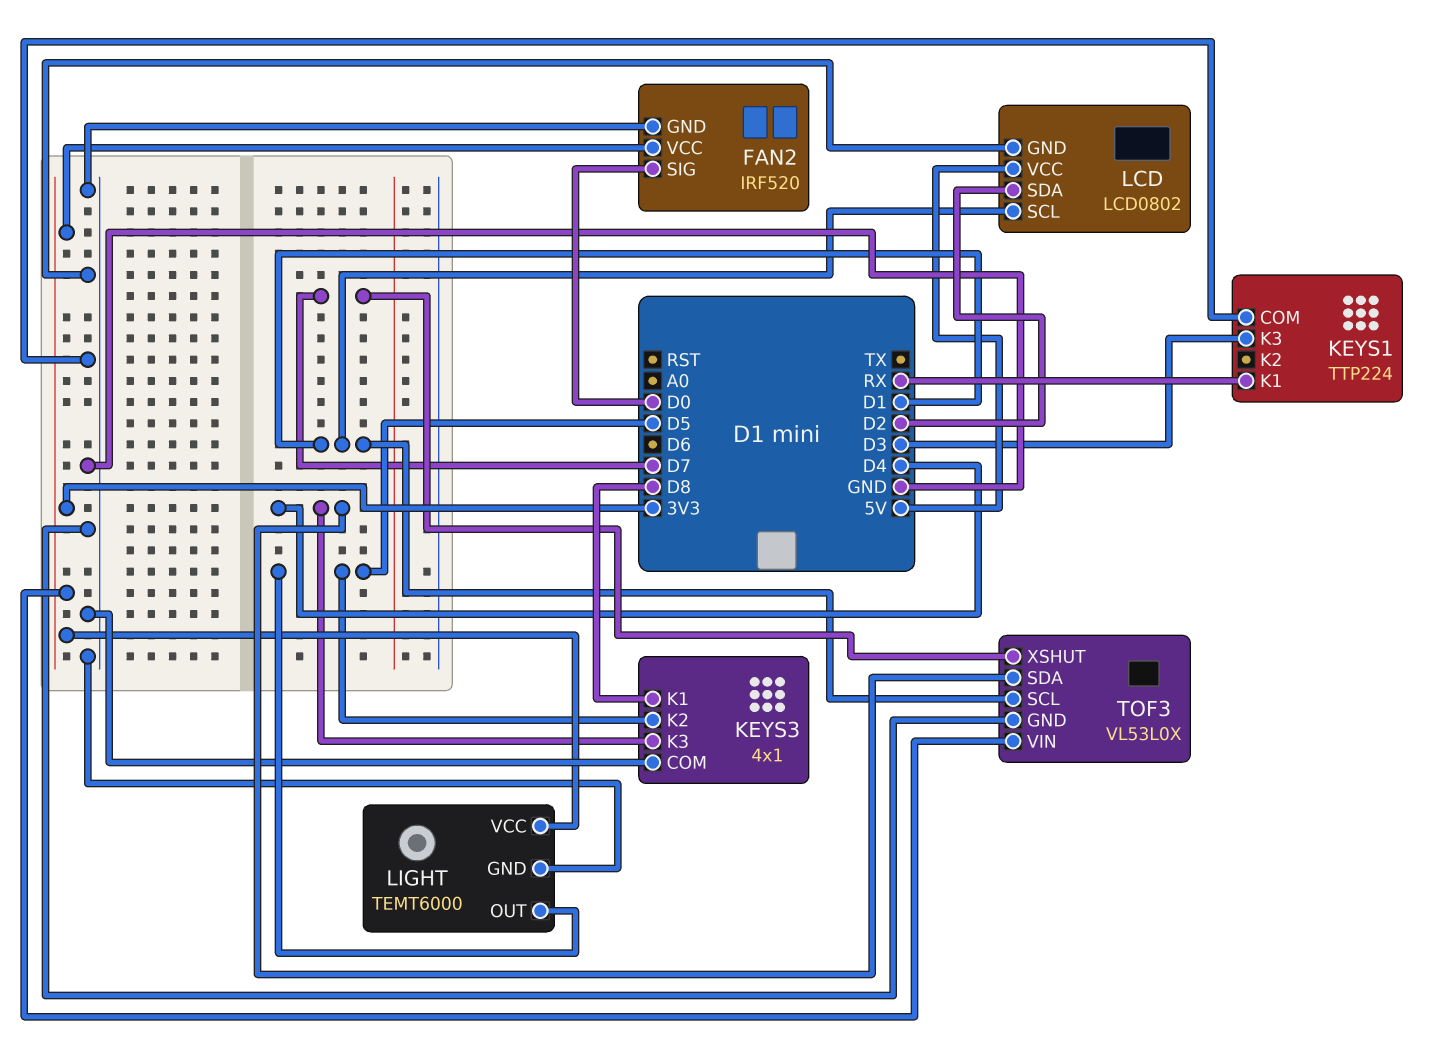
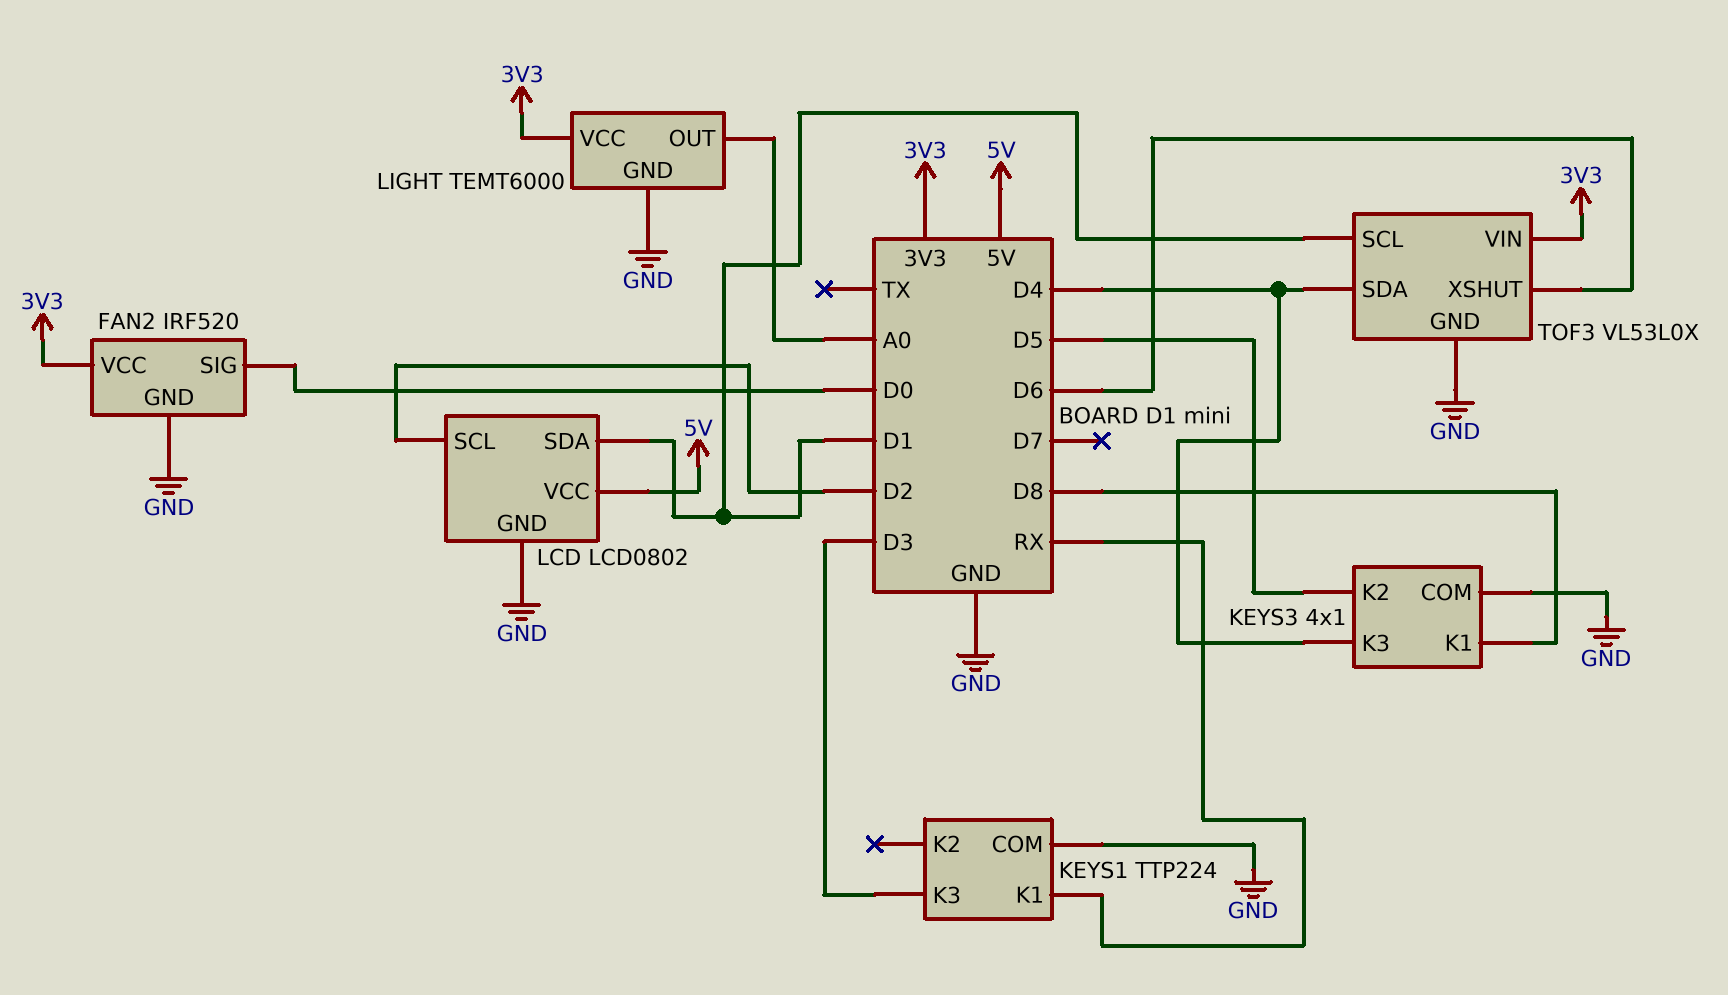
LCD pin SCL: D1 -> D2
LCD pin SDA: D2 -> D1
LIGHT pin OUT: D5 -> A0
TOF3 pin XSHUT: D7 -> D6

